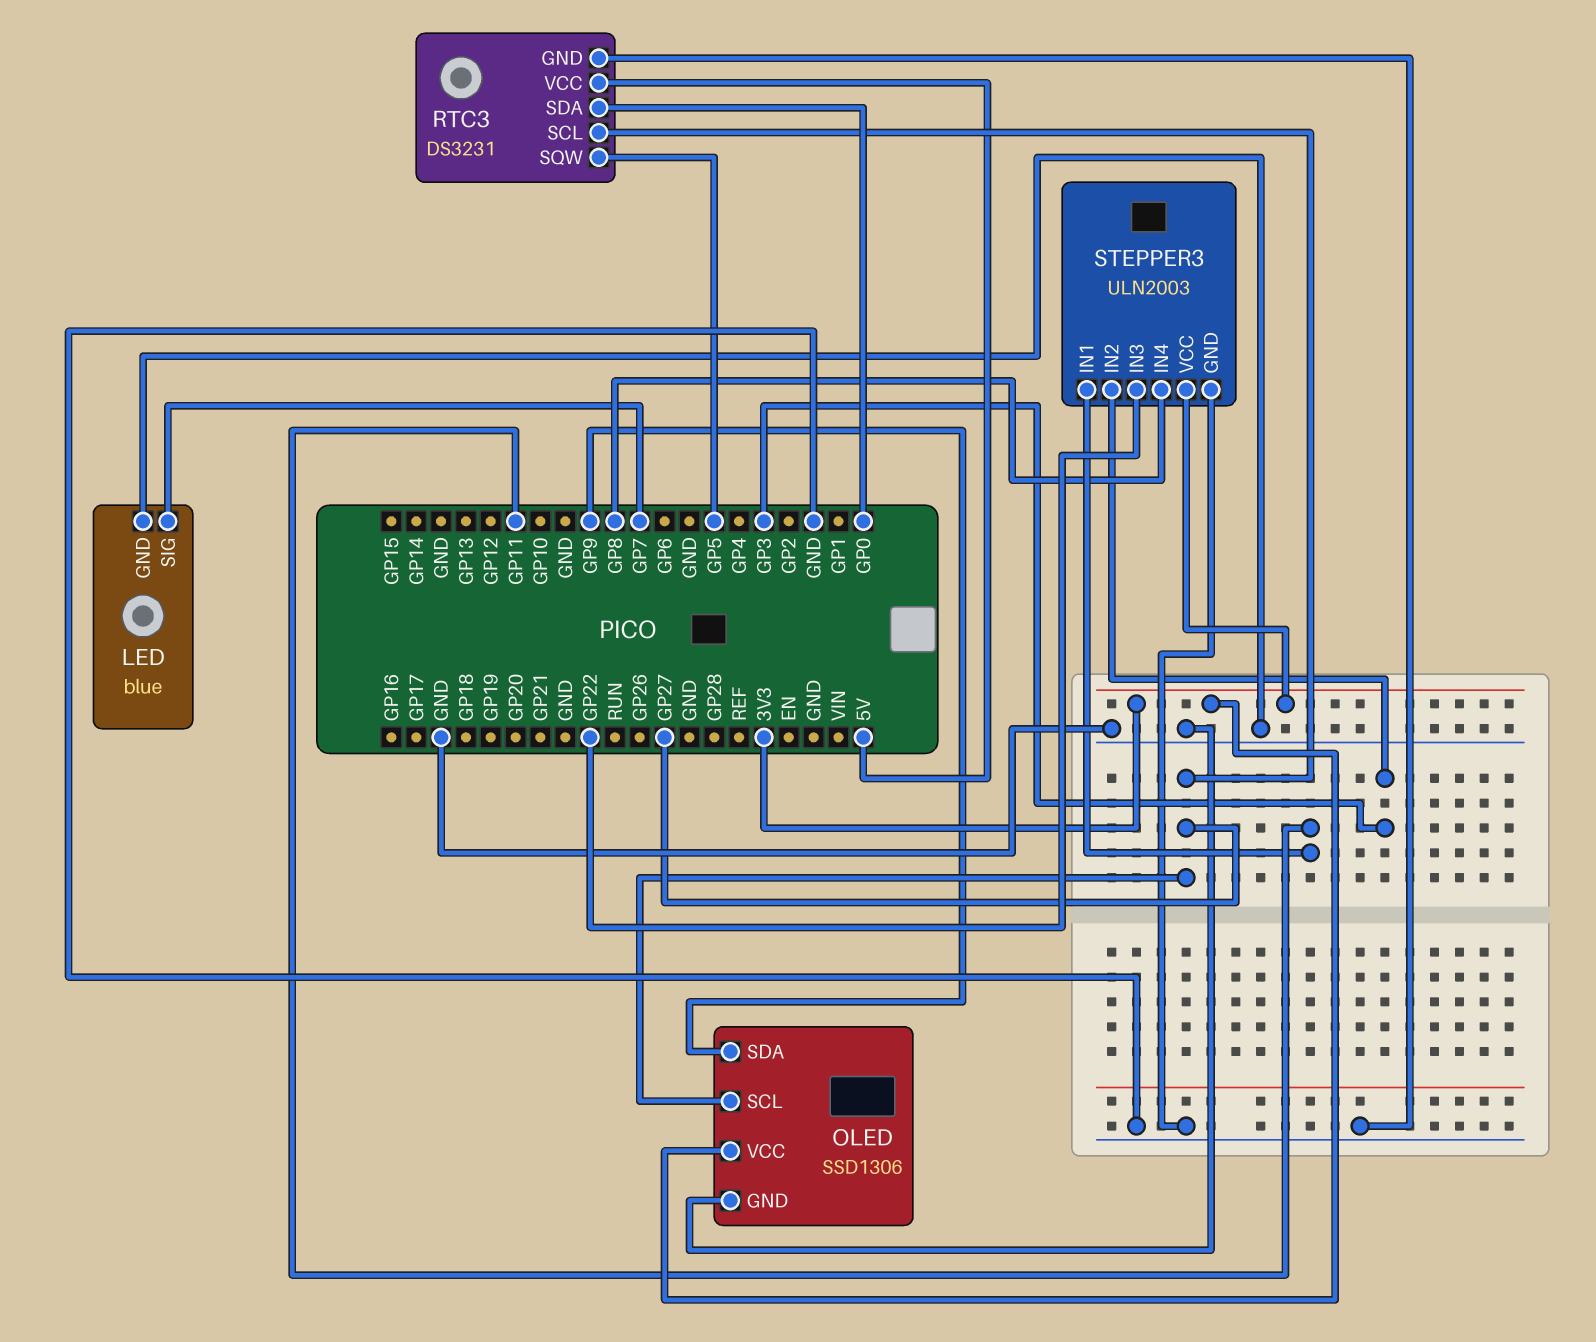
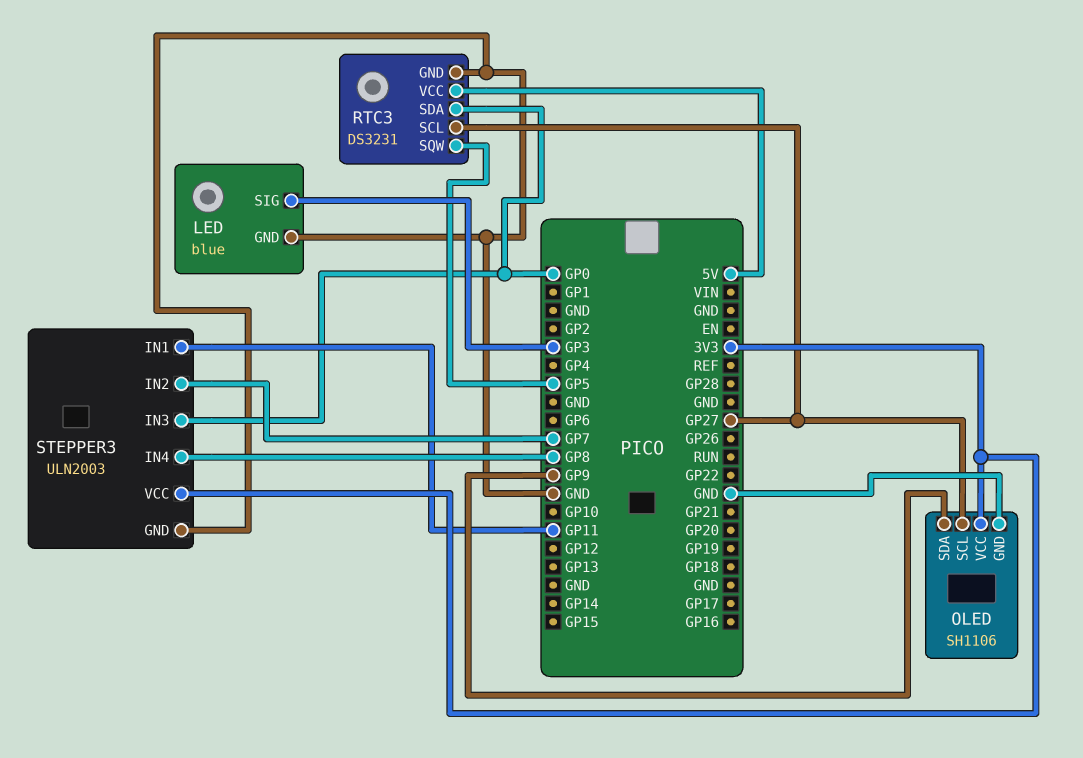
LED pin SIG: GP7 -> GP3
OLED: SSD1306 -> SH1106
STEPPER3 pin IN2: GP3 -> GP7
STEPPER3 pin IN3: GP22 -> GP0

